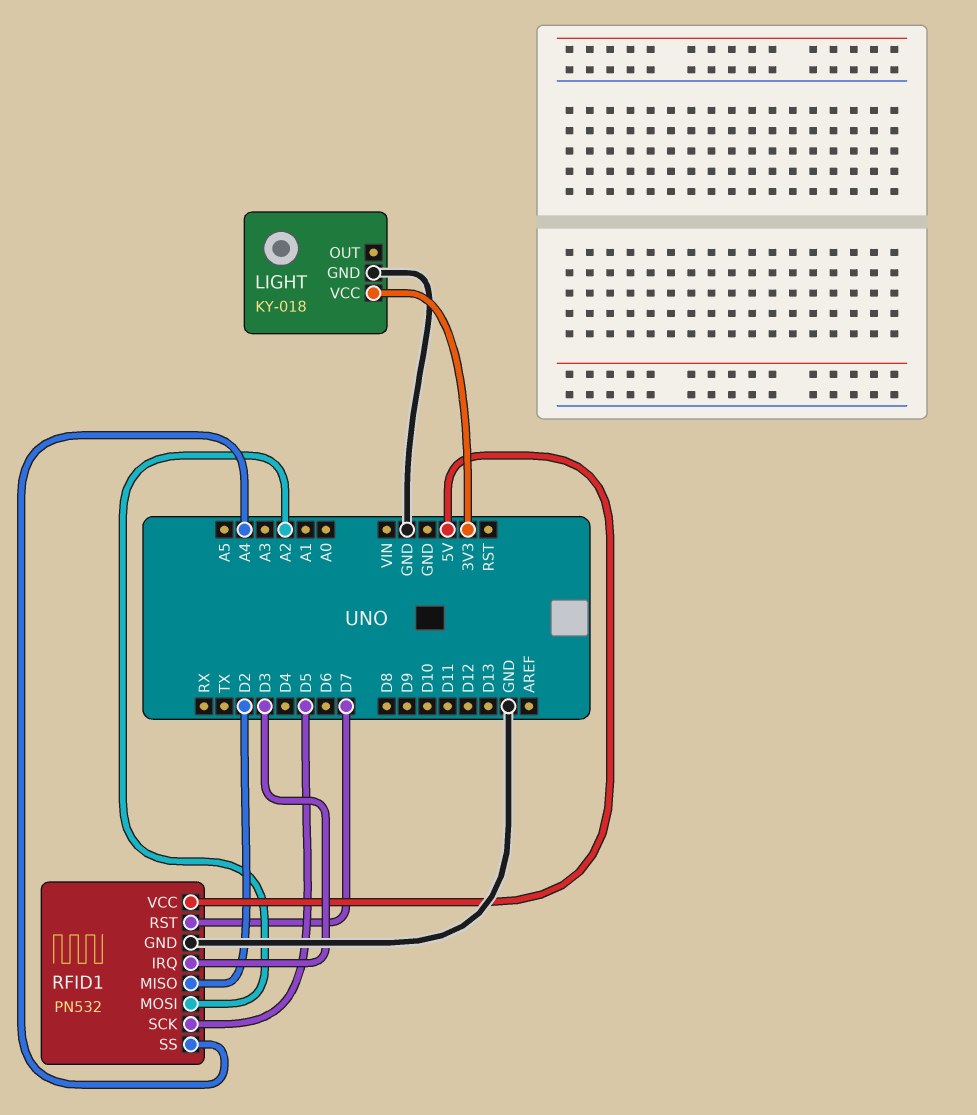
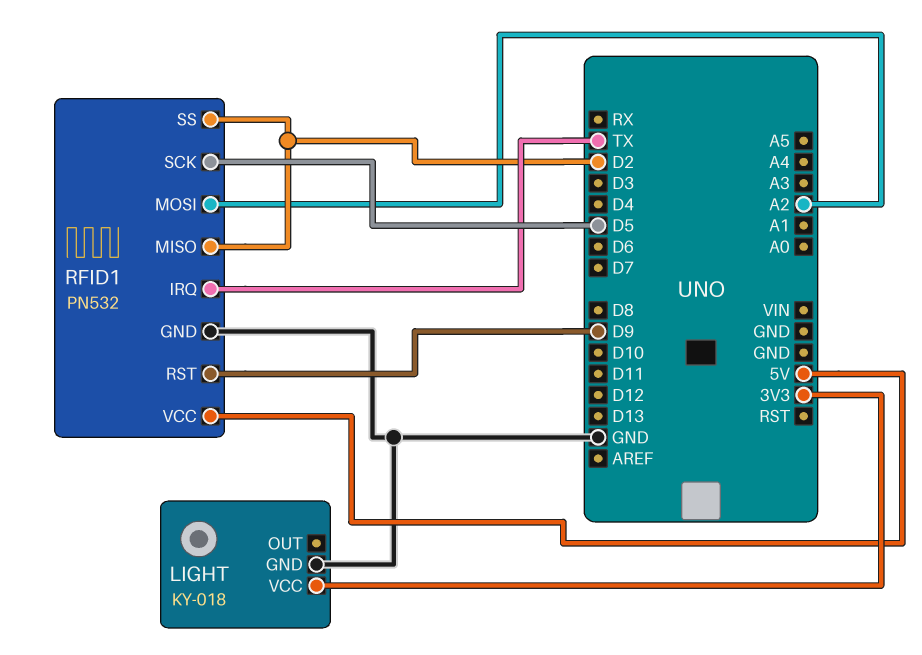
RFID1 pin IRQ: D3 -> TX
RFID1 pin RST: D7 -> D9
RFID1 pin SS: A4 -> D2

